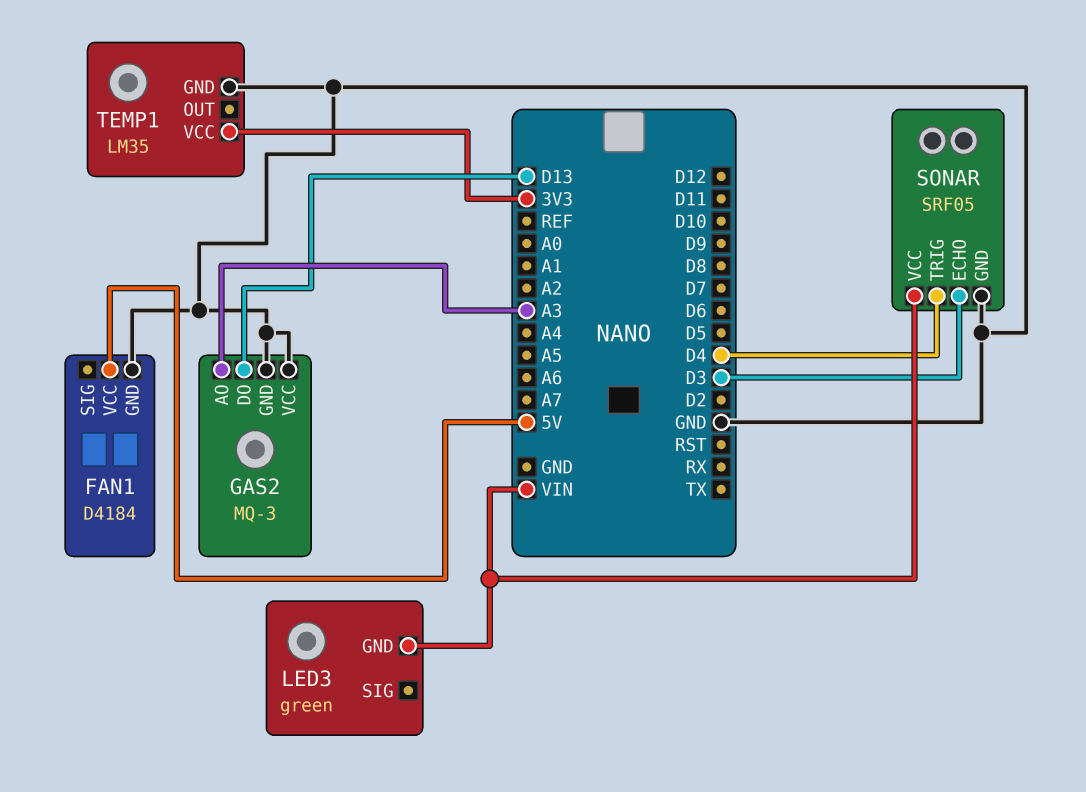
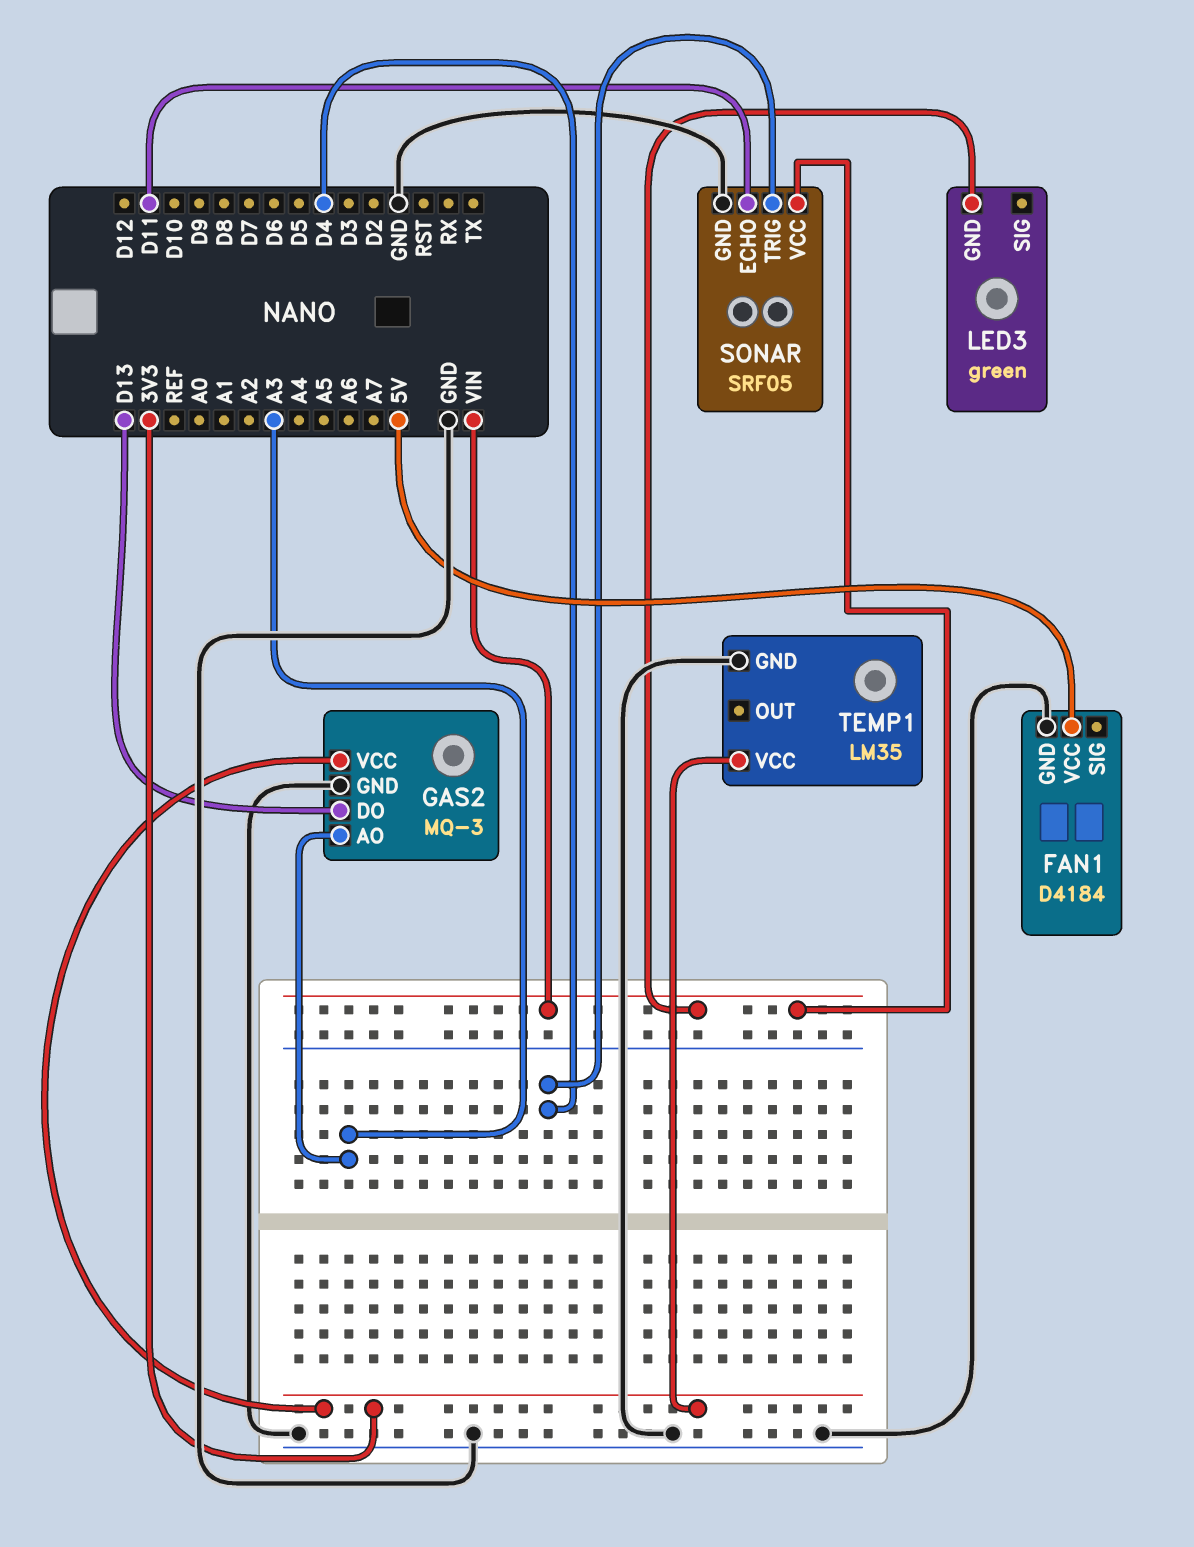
GAS2 pin VCC: GND -> 3V3
SONAR pin ECHO: D3 -> D11

